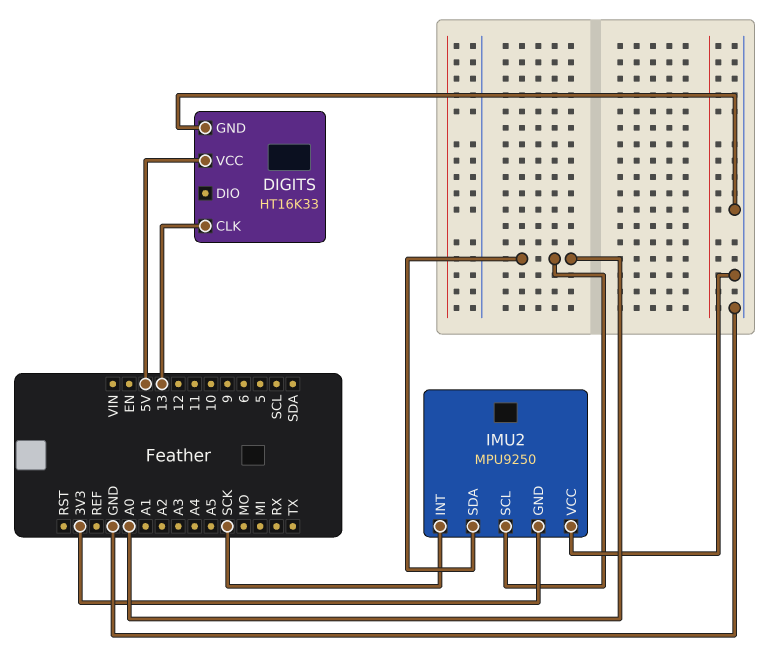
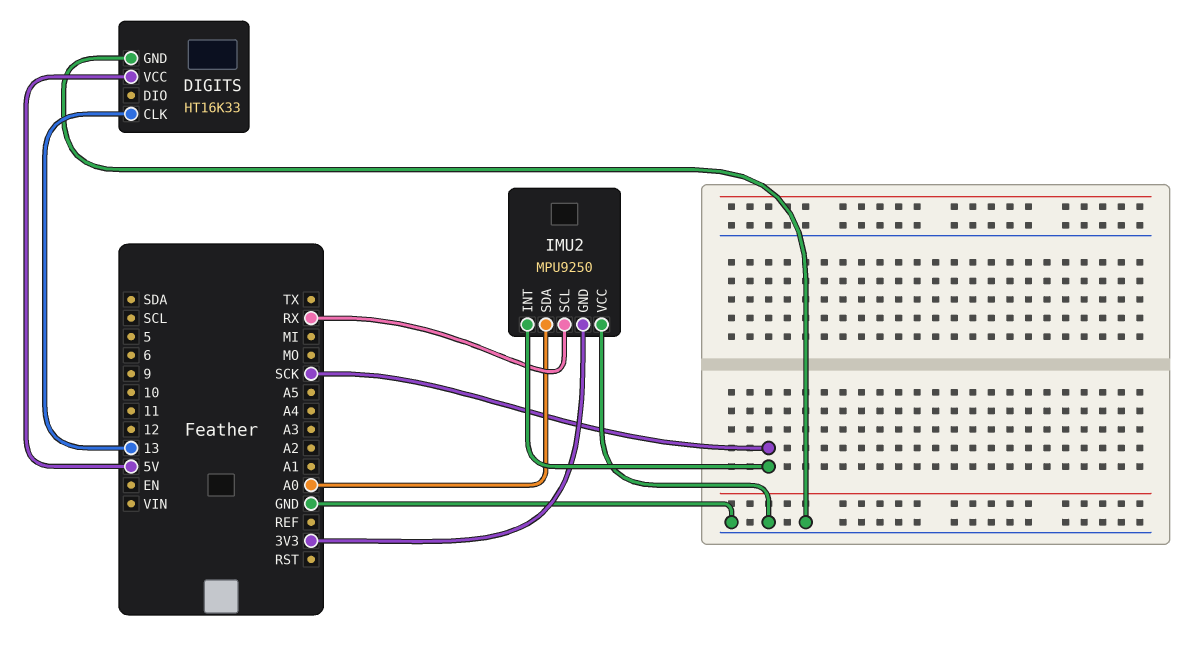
IMU2 pin SCL: A0 -> RX

